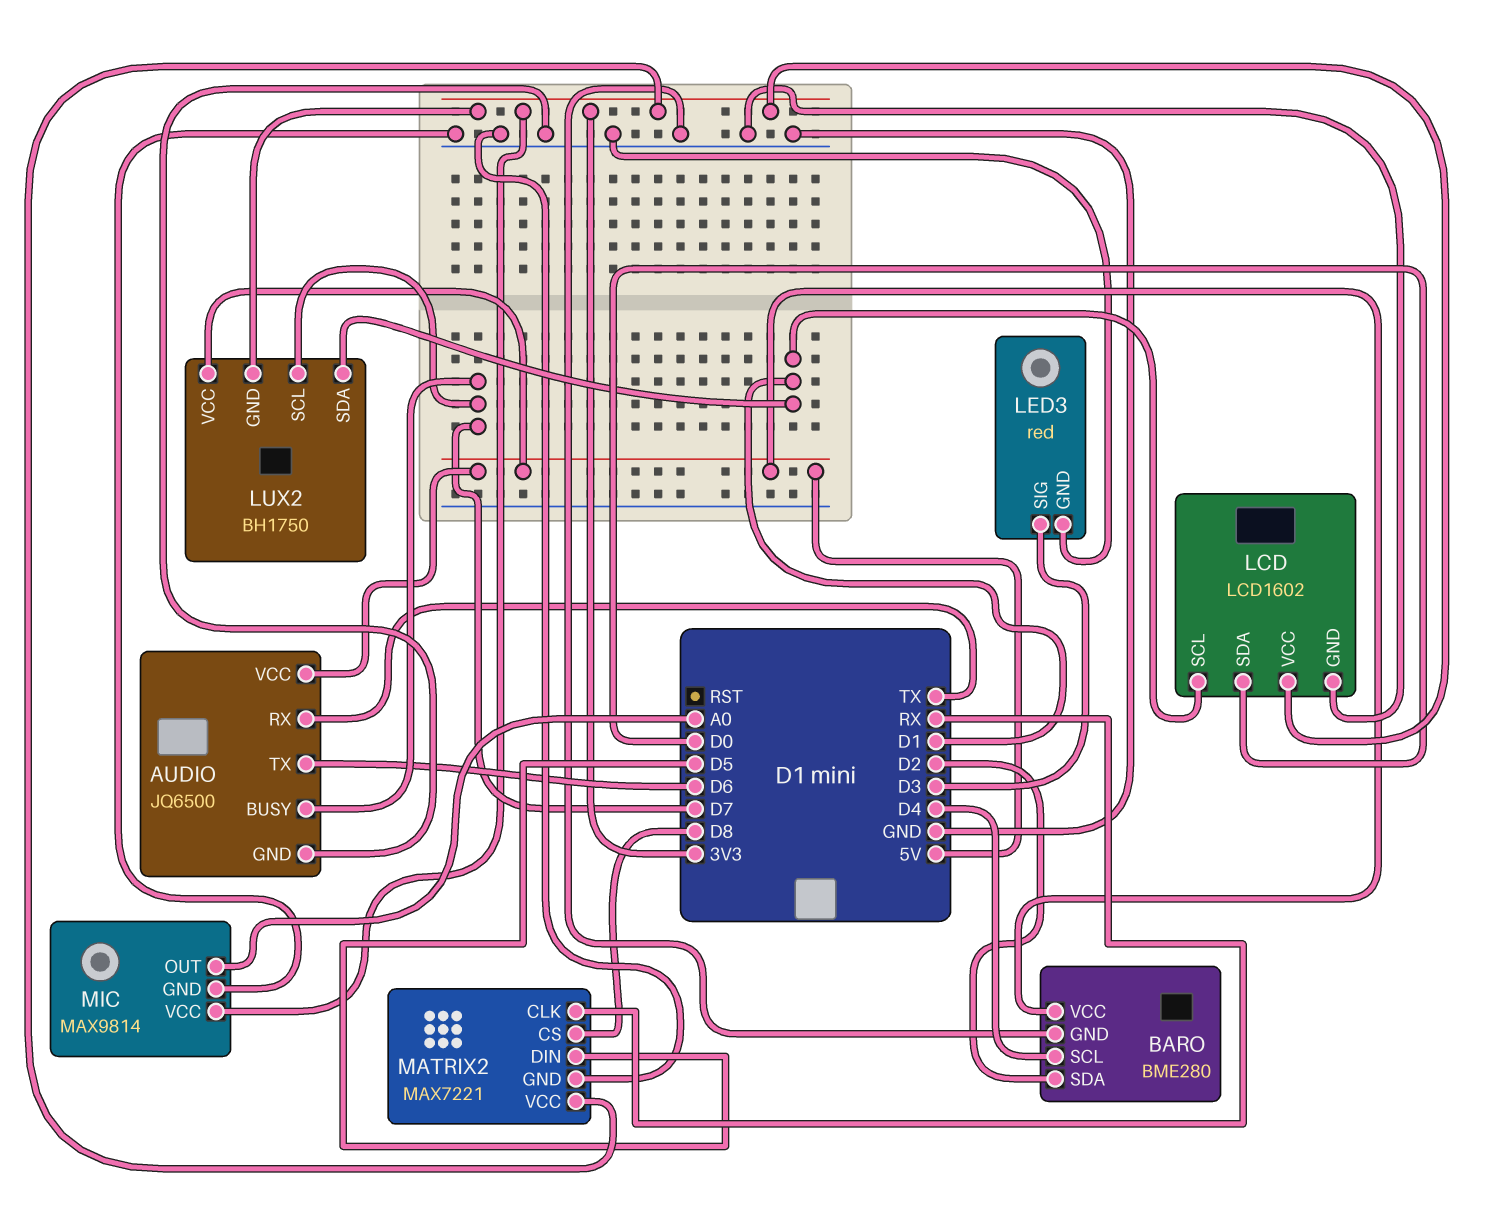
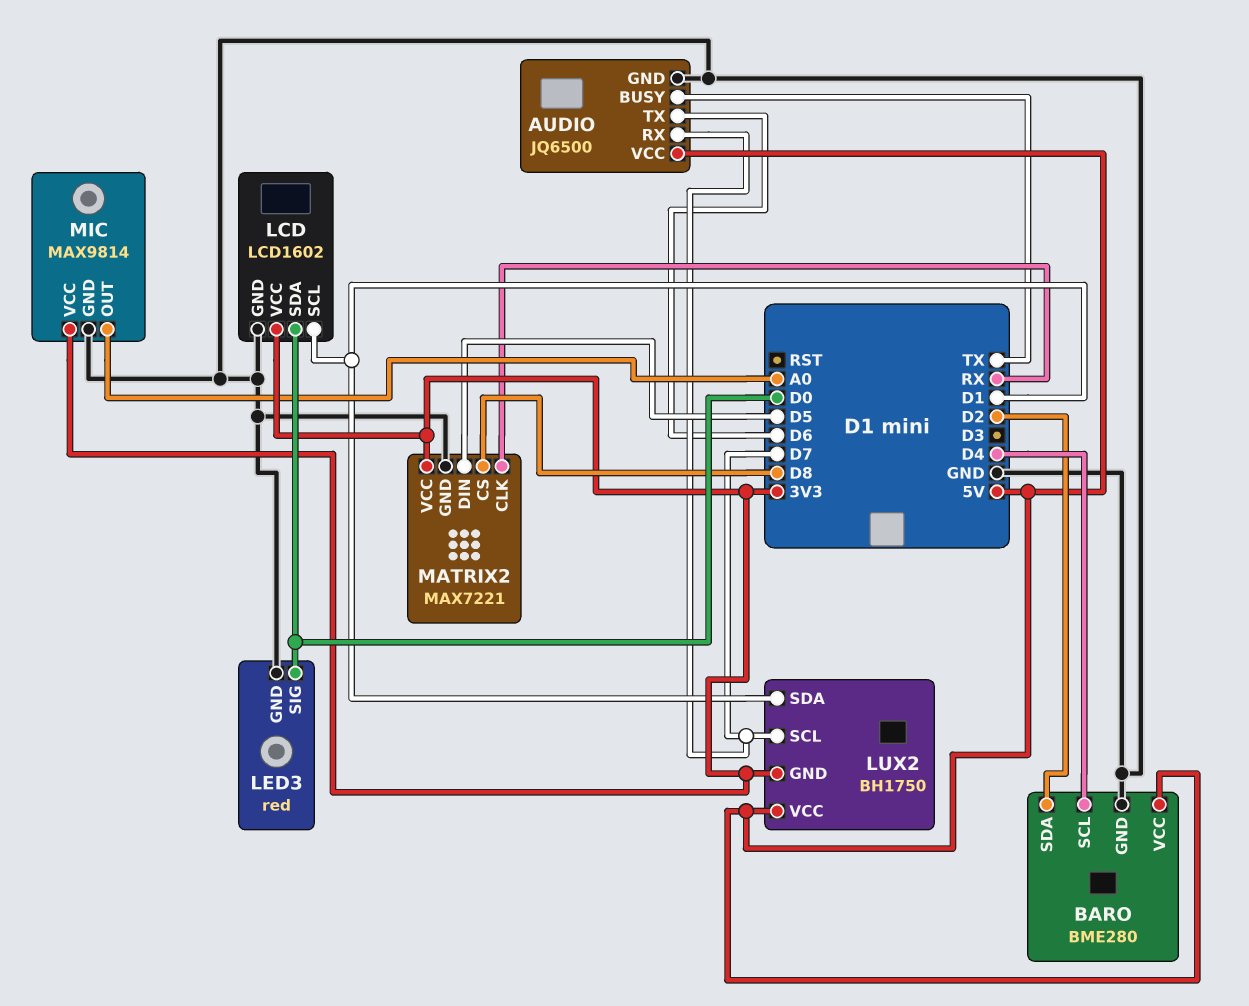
AUDIO pin BUSY: D7 -> TX
AUDIO pin RX: TX -> D7
LED3 pin SIG: D3 -> D0

